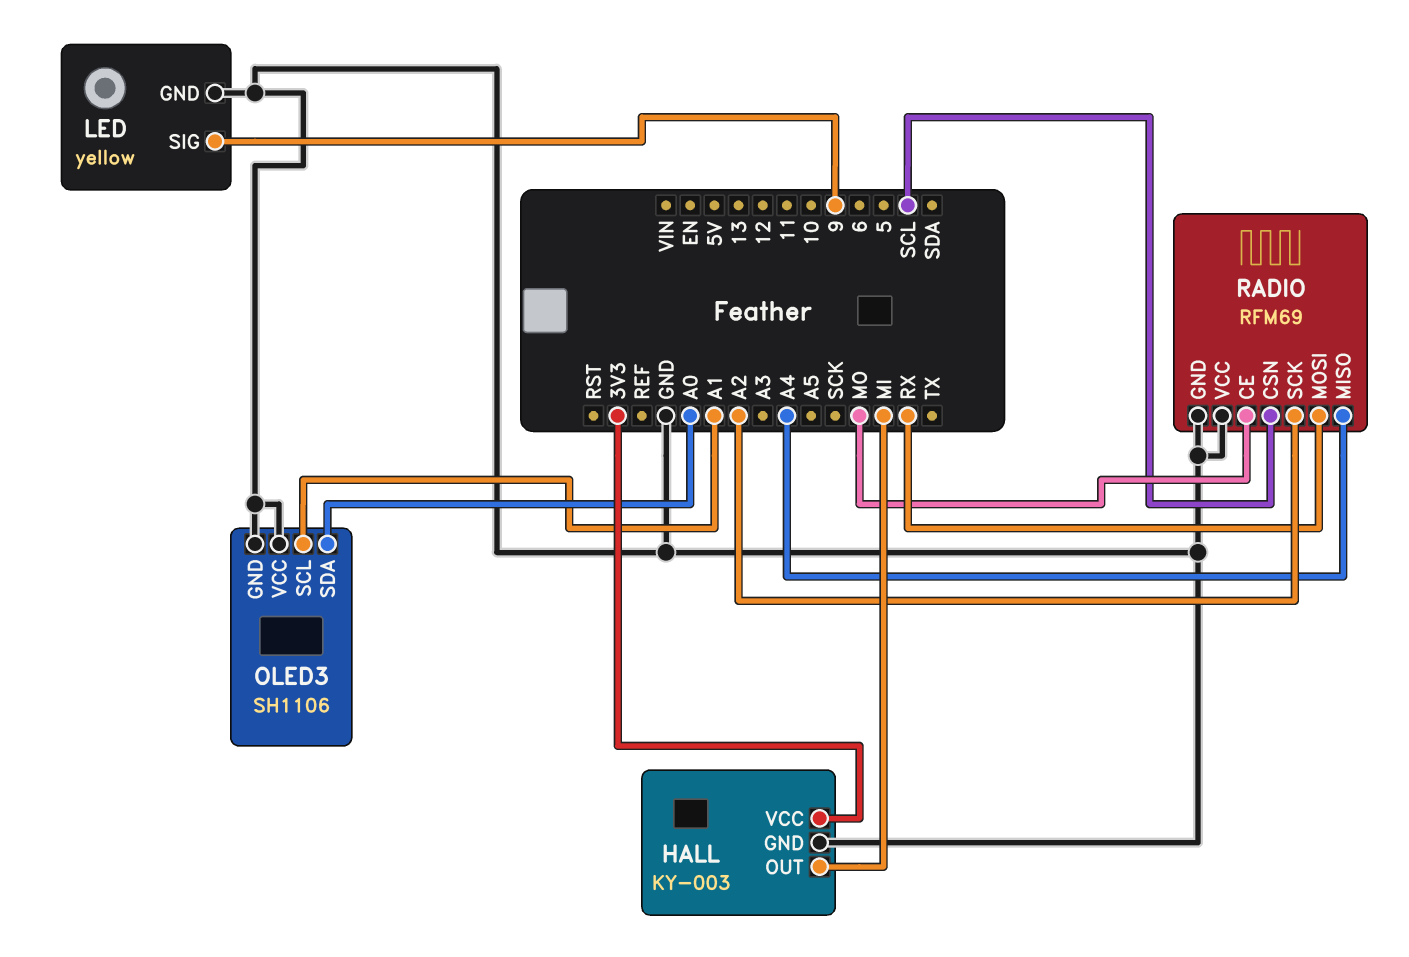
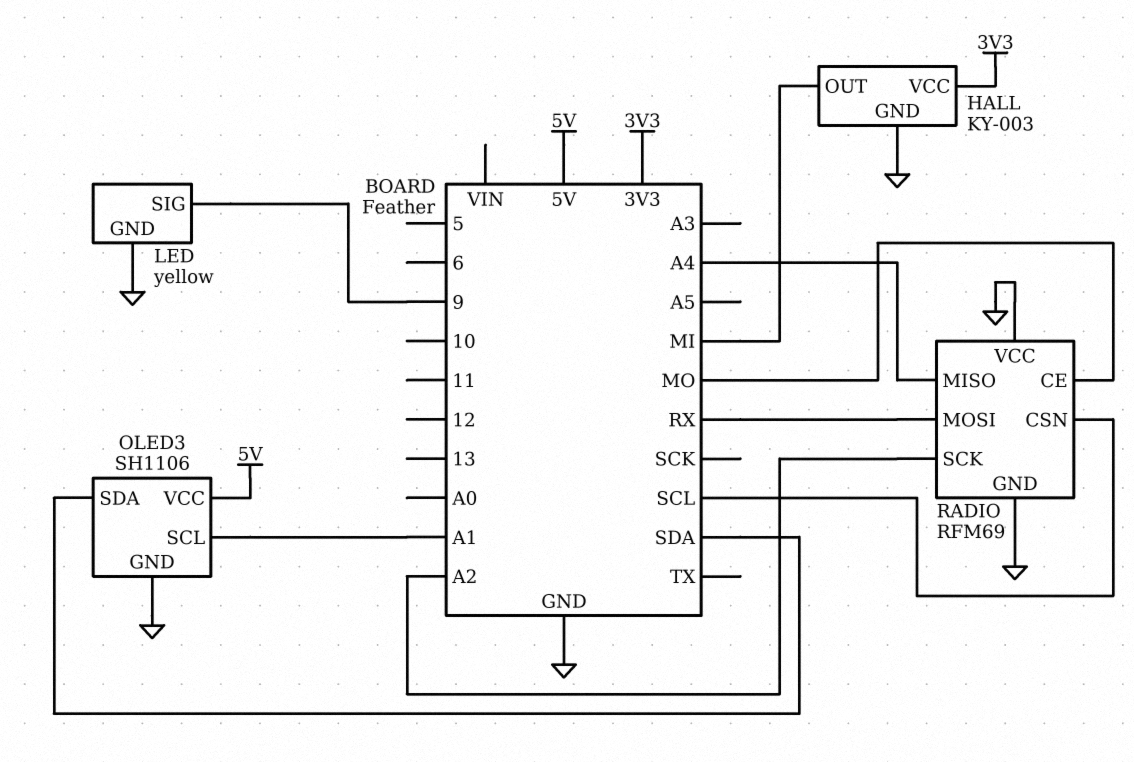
OLED3 pin SDA: A0 -> SDA
OLED3 pin VCC: GND -> 5V

